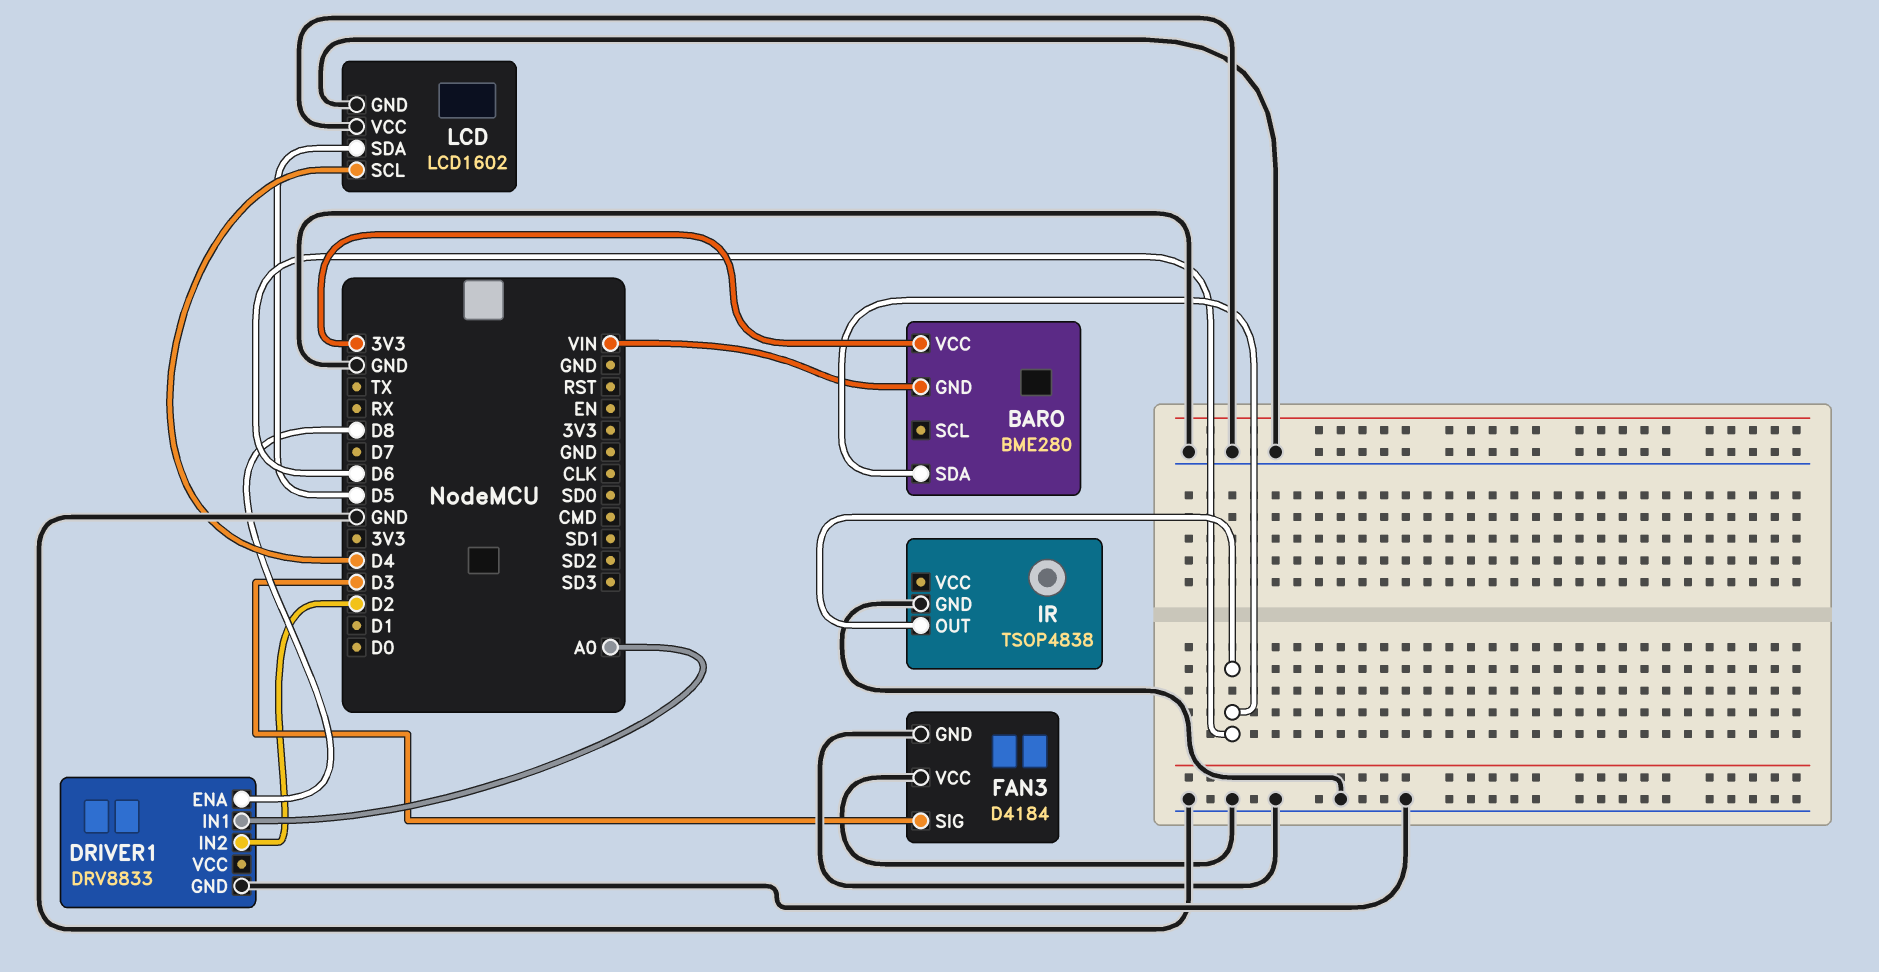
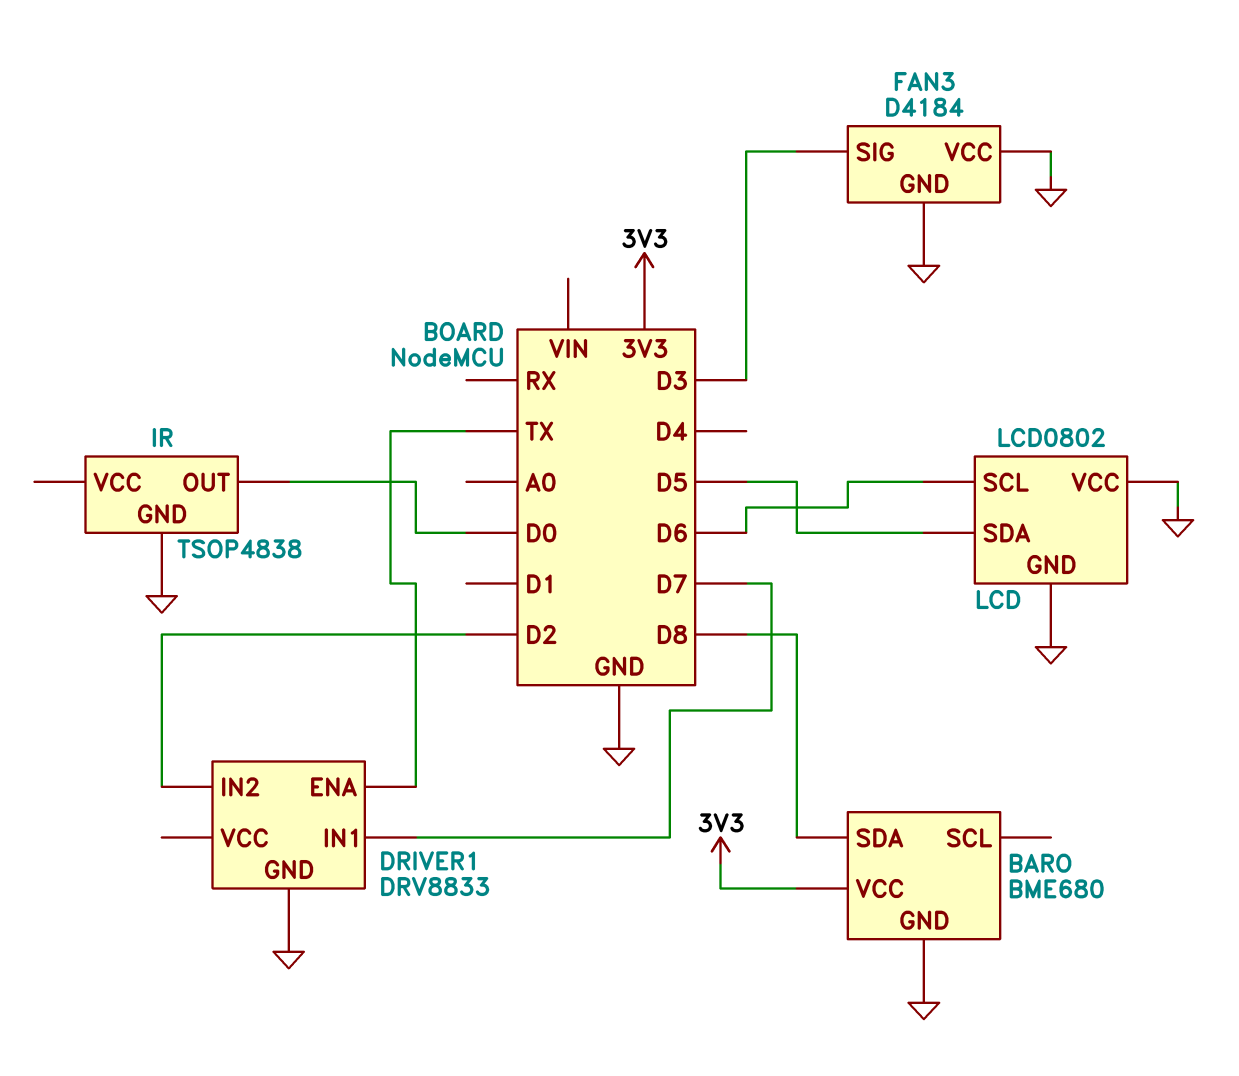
BARO: BME280 -> BME680
BARO pin GND: VIN -> GND
BARO pin SDA: D6 -> D8
DRIVER1 pin ENA: D8 -> TX
DRIVER1 pin IN1: A0 -> D7
IR pin OUT: D6 -> D0
LCD: LCD1602 -> LCD0802
LCD pin SCL: D4 -> D6

